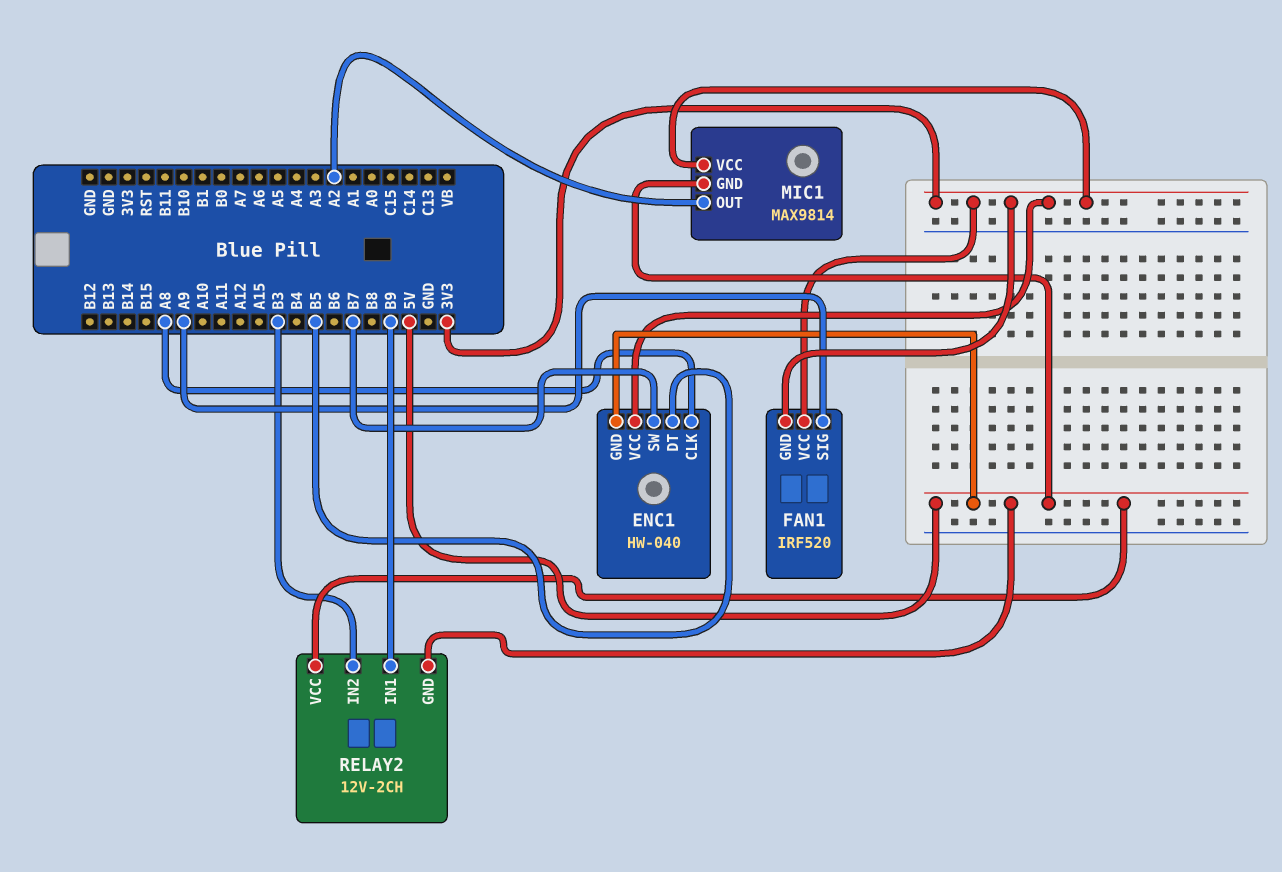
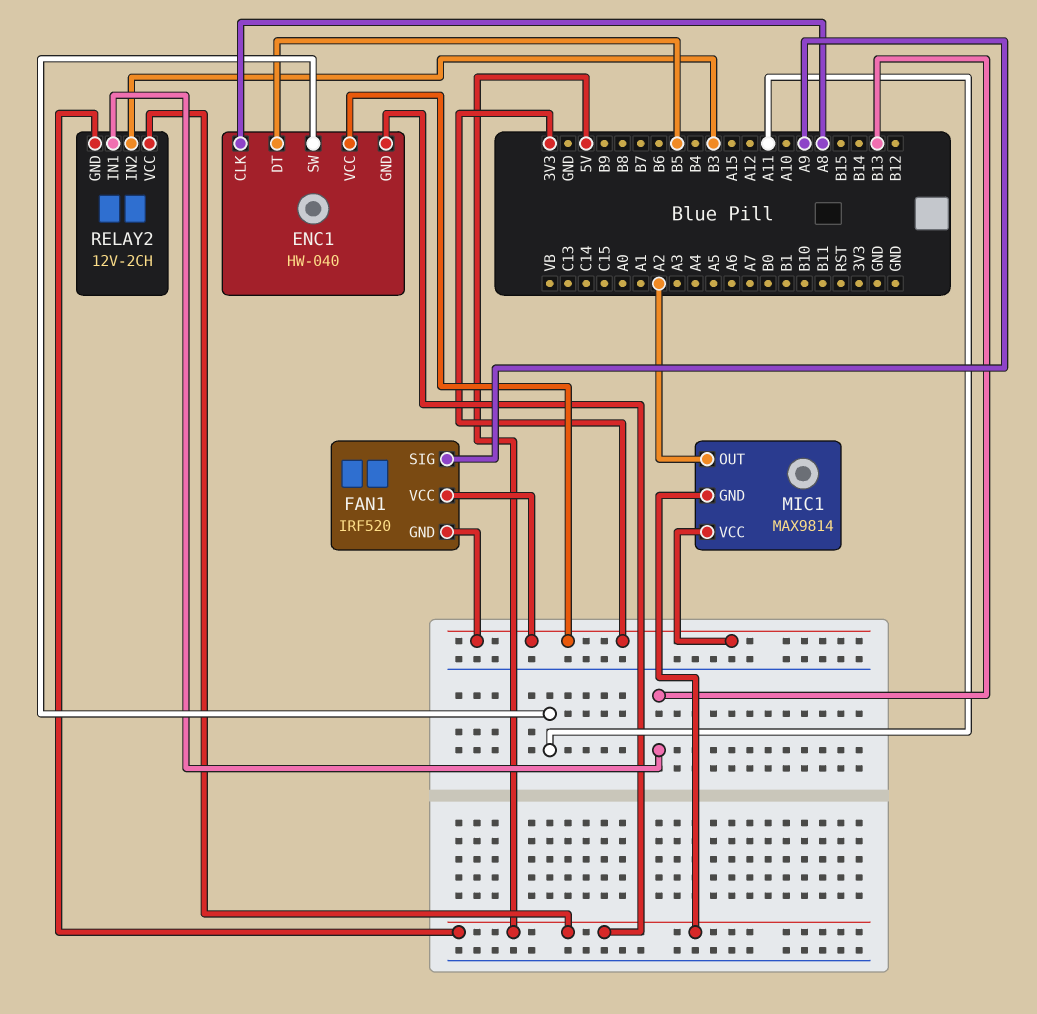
ENC1 pin SW: B7 -> A11
RELAY2 pin IN1: B9 -> B13

